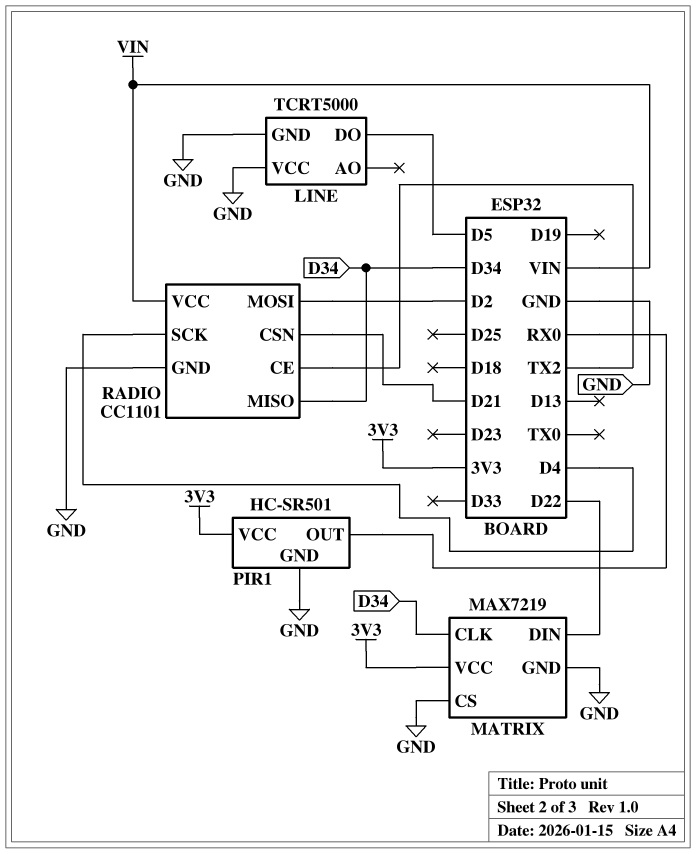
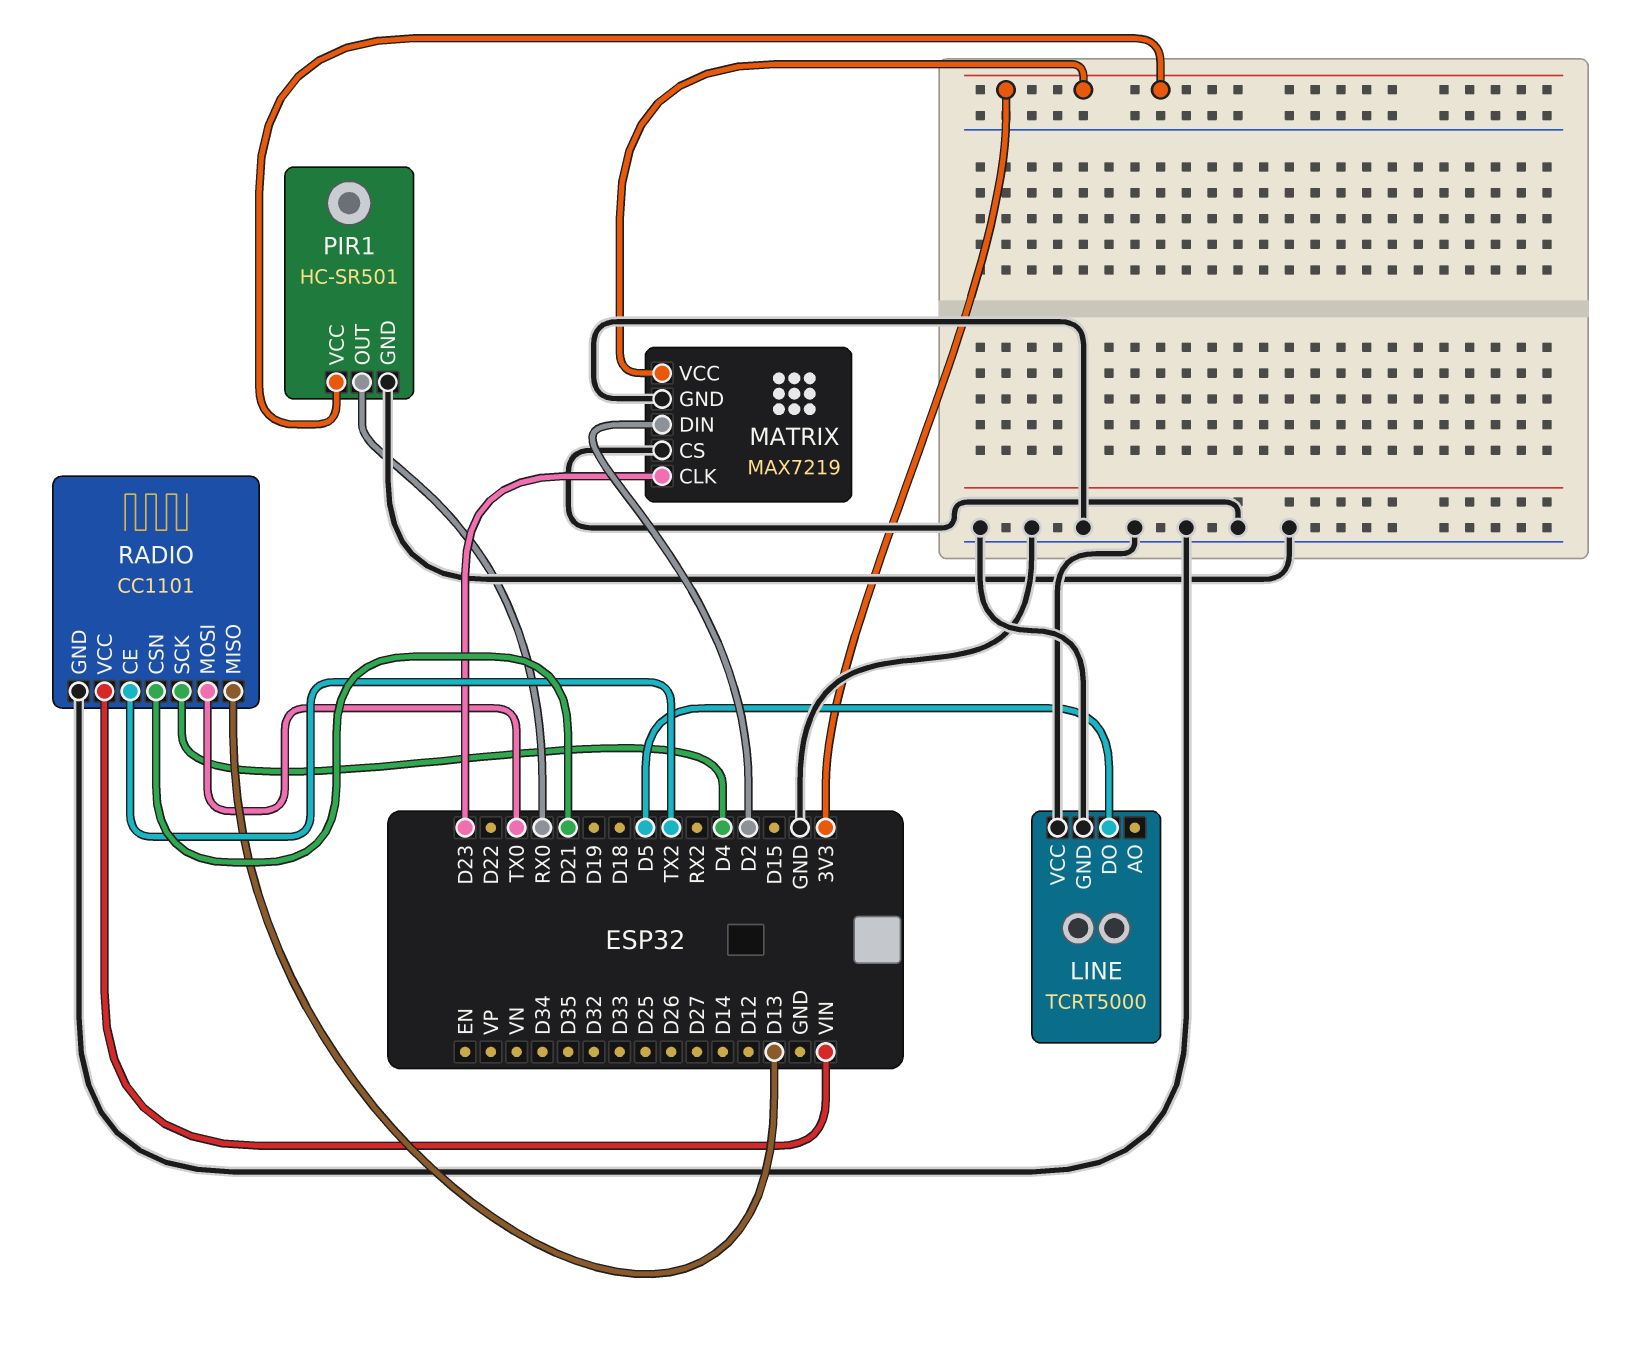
MATRIX pin CLK: D34 -> D23
MATRIX pin DIN: D22 -> D2
RADIO pin MISO: D34 -> D13
RADIO pin MOSI: D2 -> TX0

